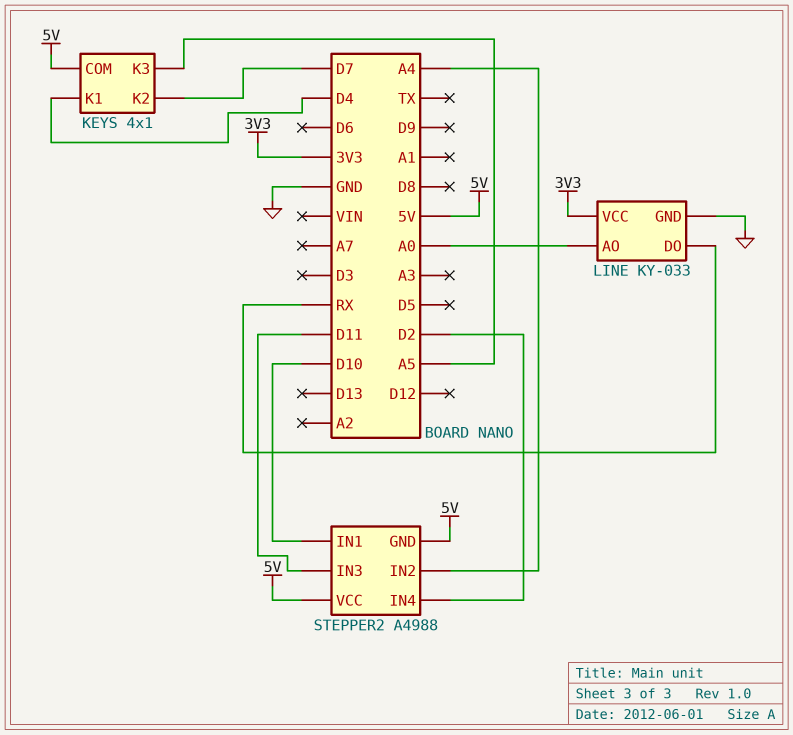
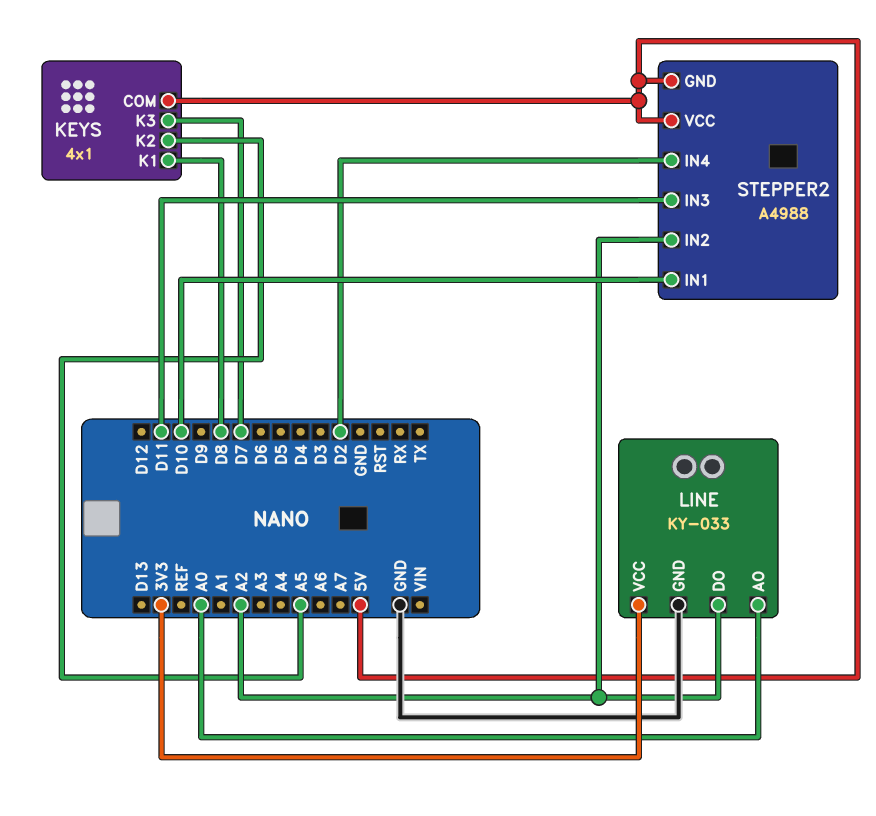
KEYS pin K1: D4 -> D8
KEYS pin K2: D7 -> A5
KEYS pin K3: A5 -> D7
LINE pin DO: RX -> A2
STEPPER2 pin IN2: A4 -> A2

